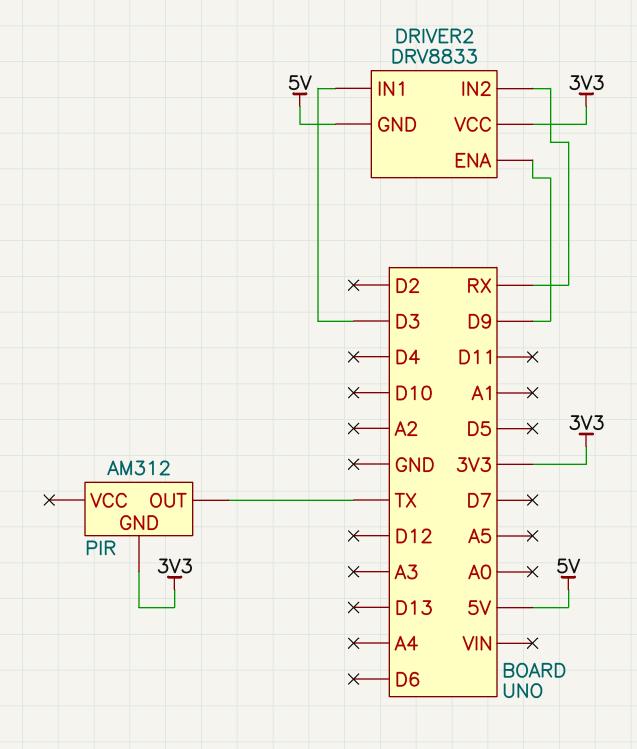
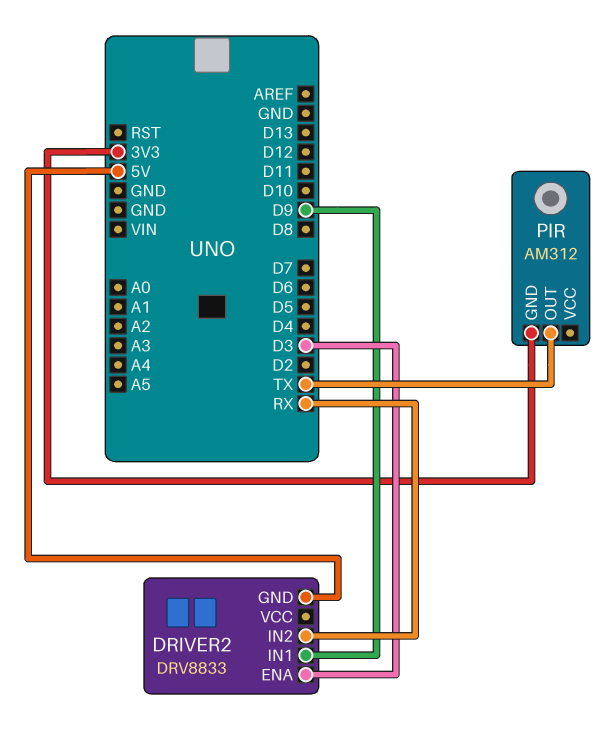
DRIVER2 pin ENA: D9 -> D3
DRIVER2 pin IN1: D3 -> D9
DRIVER2 pin VCC: 3V3 -> none

